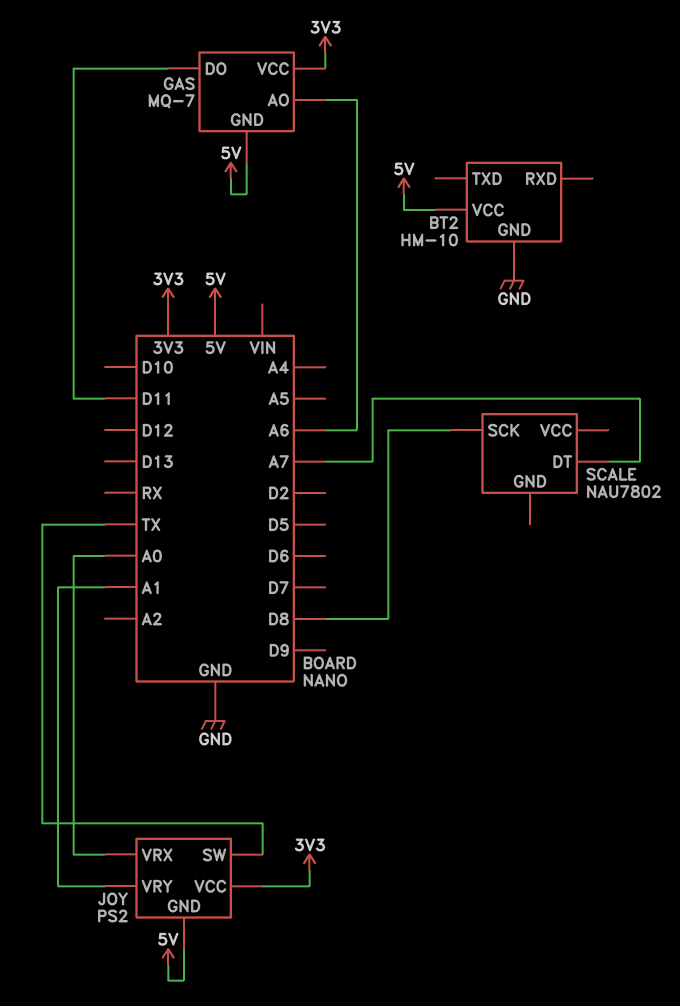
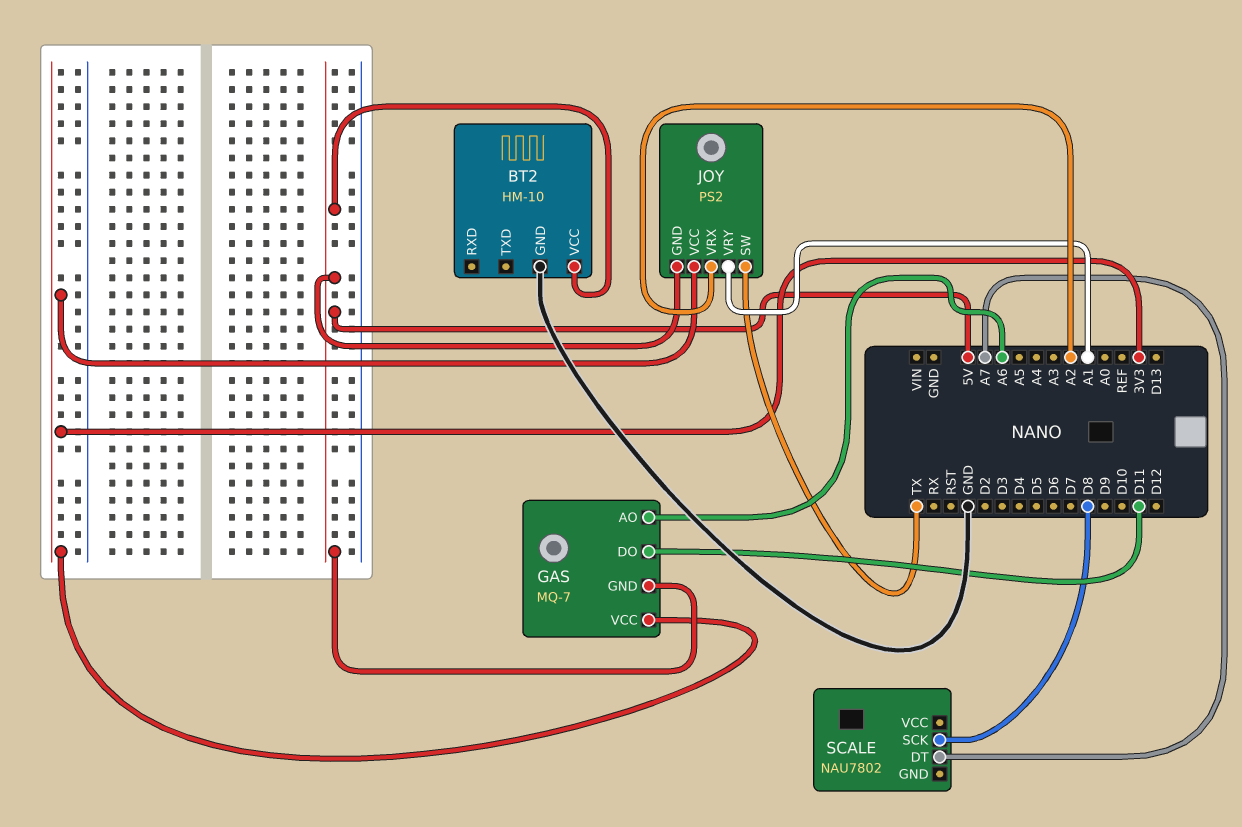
JOY pin VRX: A0 -> A2

